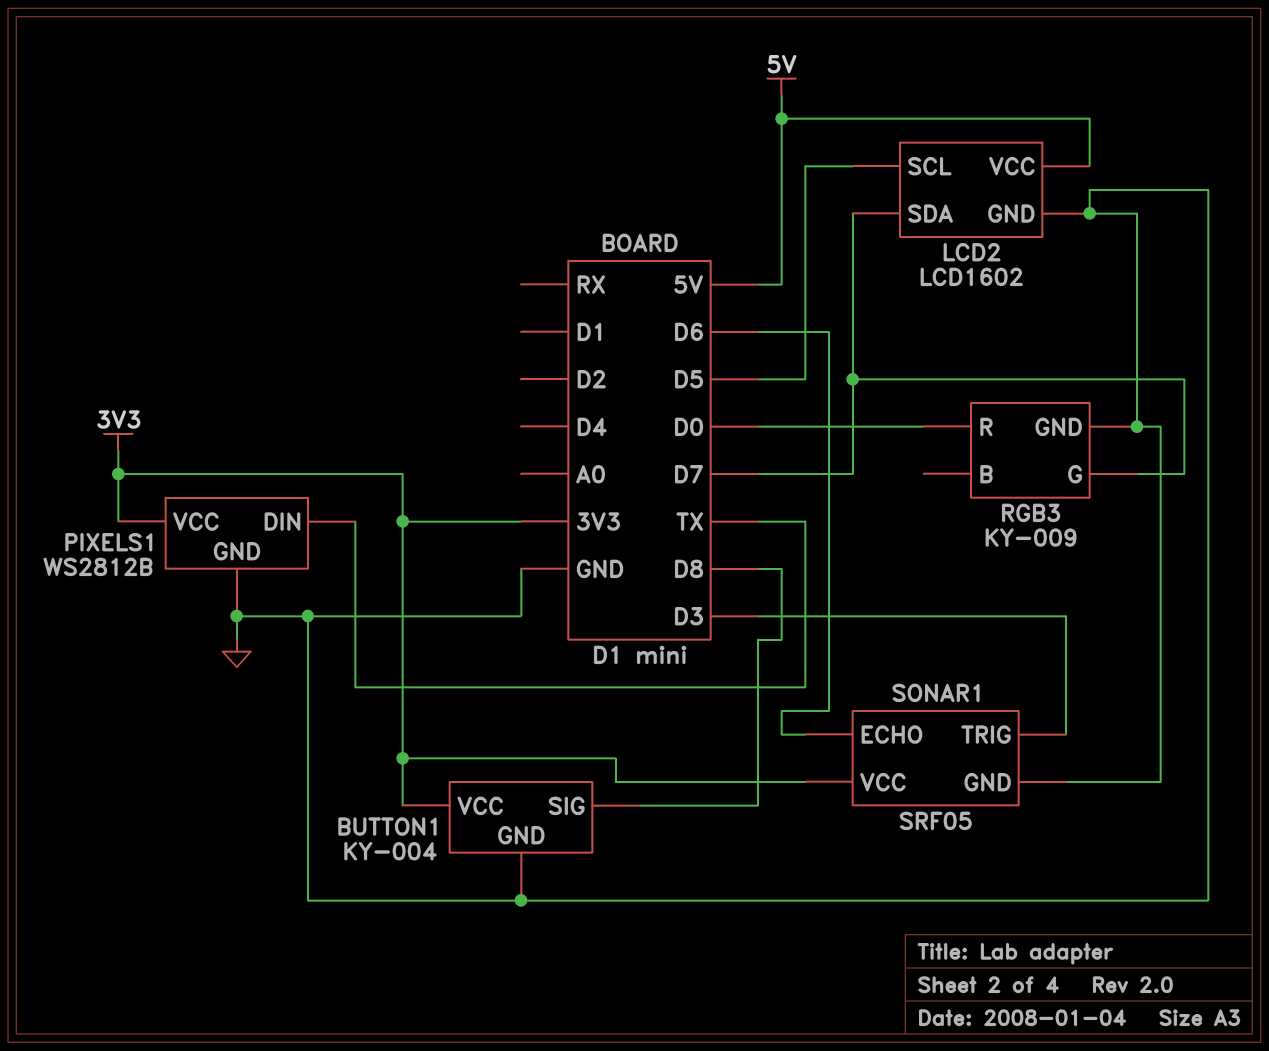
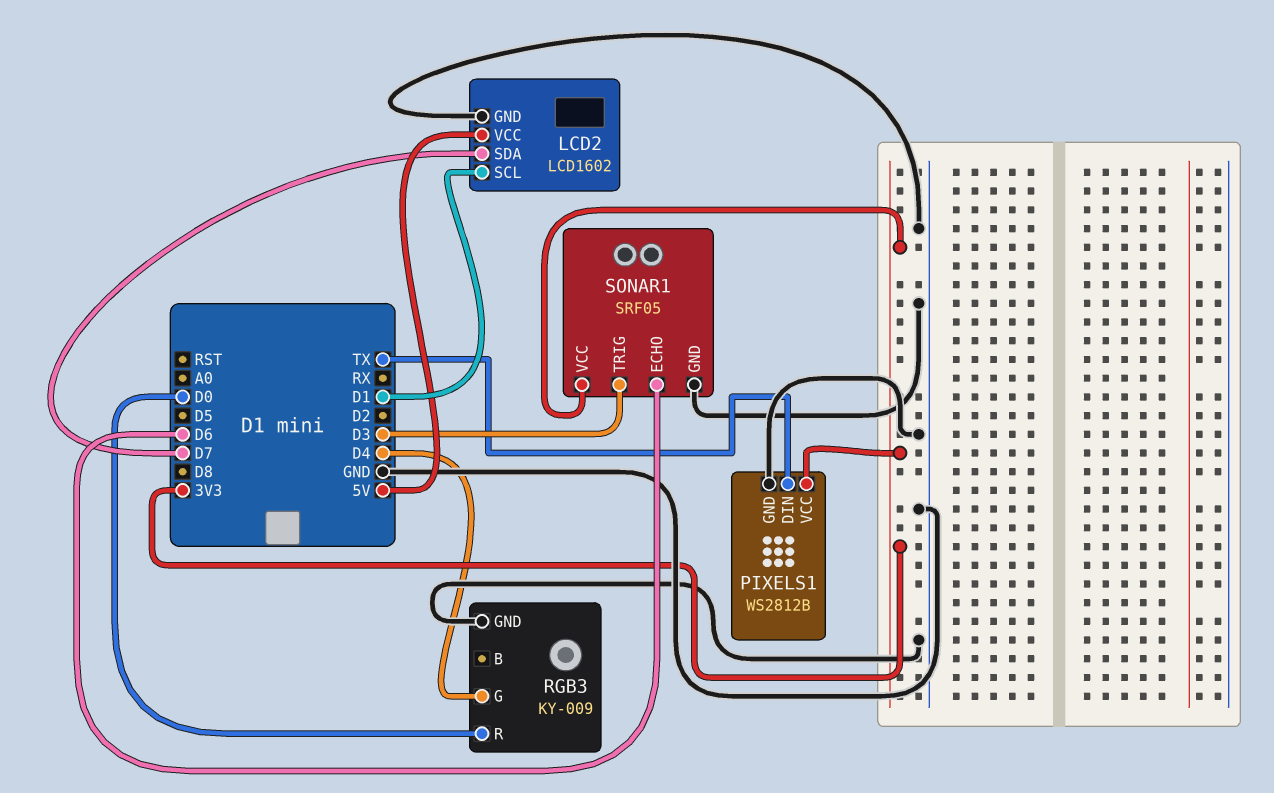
BUTTON1: KY-004 -> none
BUTTON1 pin GND: GND -> none
BUTTON1 pin SIG: D8 -> none
BUTTON1 pin VCC: 3V3 -> none
LCD2 pin SCL: D5 -> D1
RGB3 pin G: D7 -> D4

